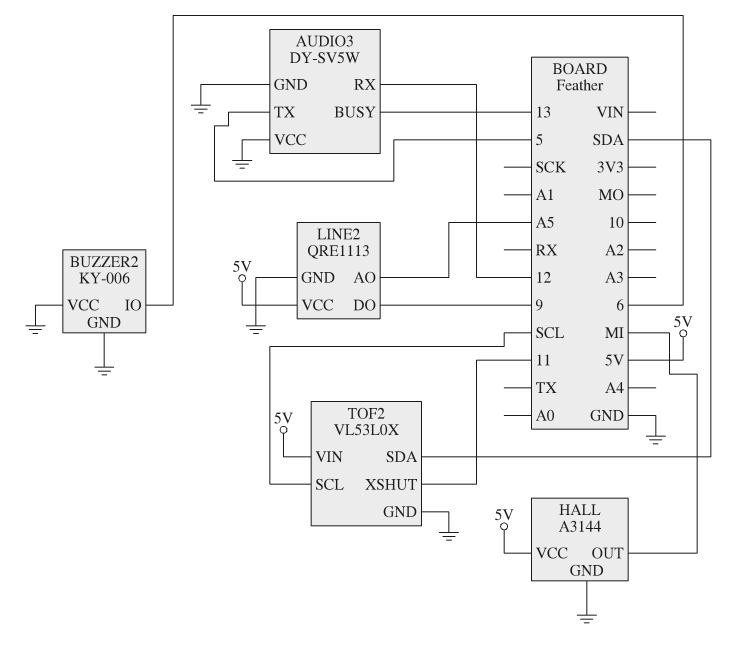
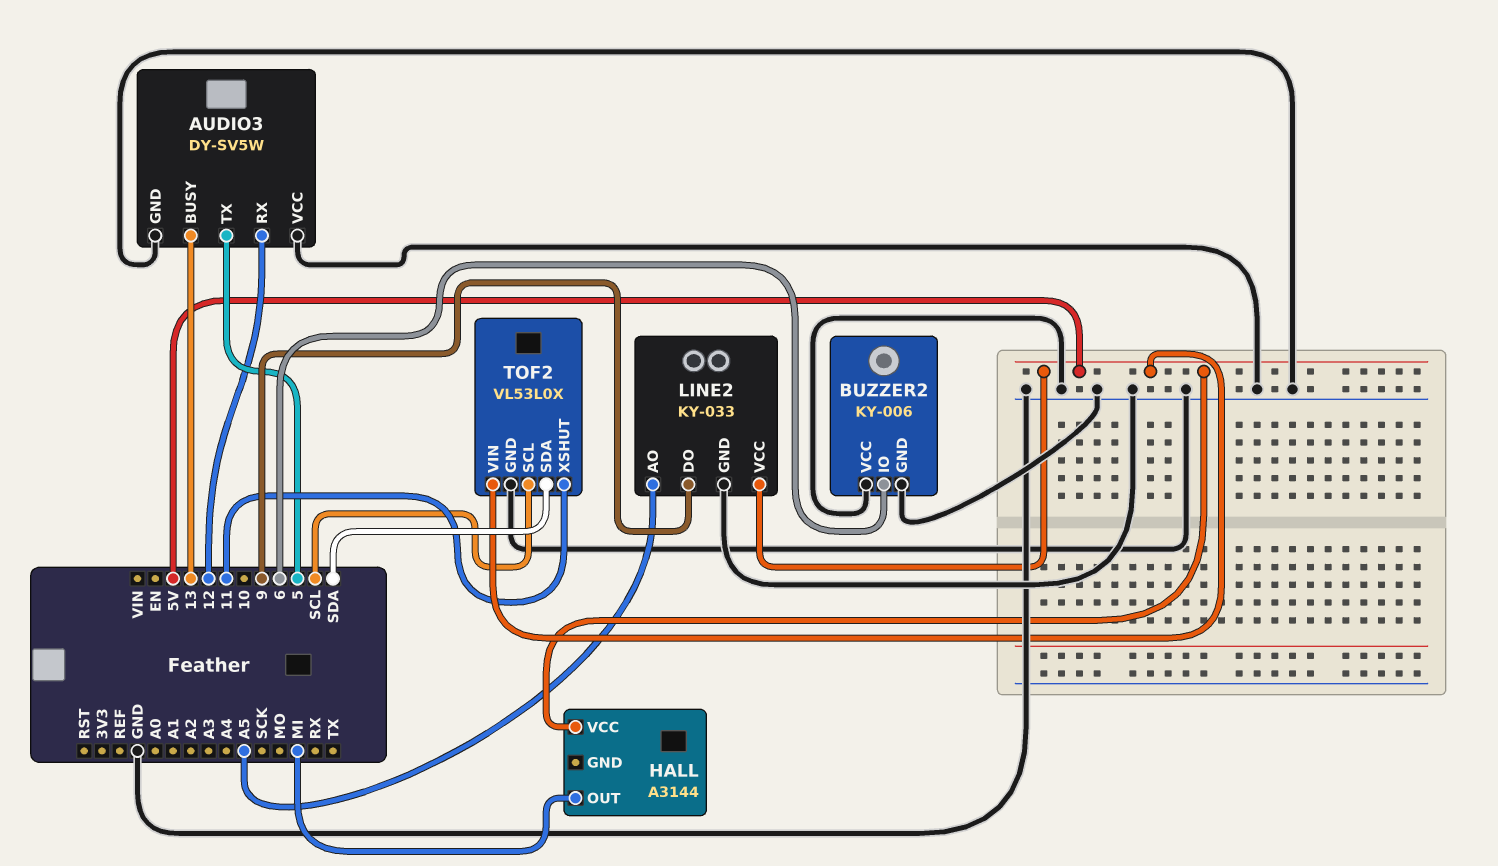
HALL pin GND: GND -> none
LINE2: QRE1113 -> KY-033

